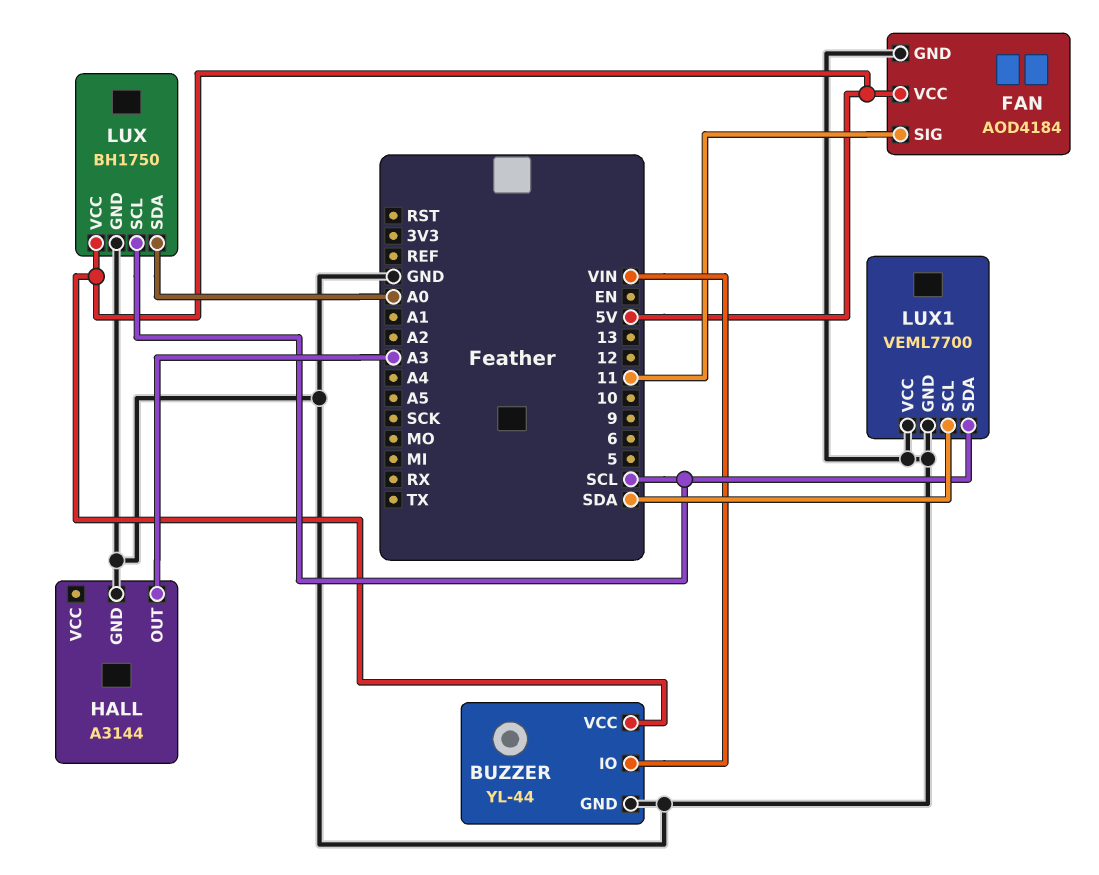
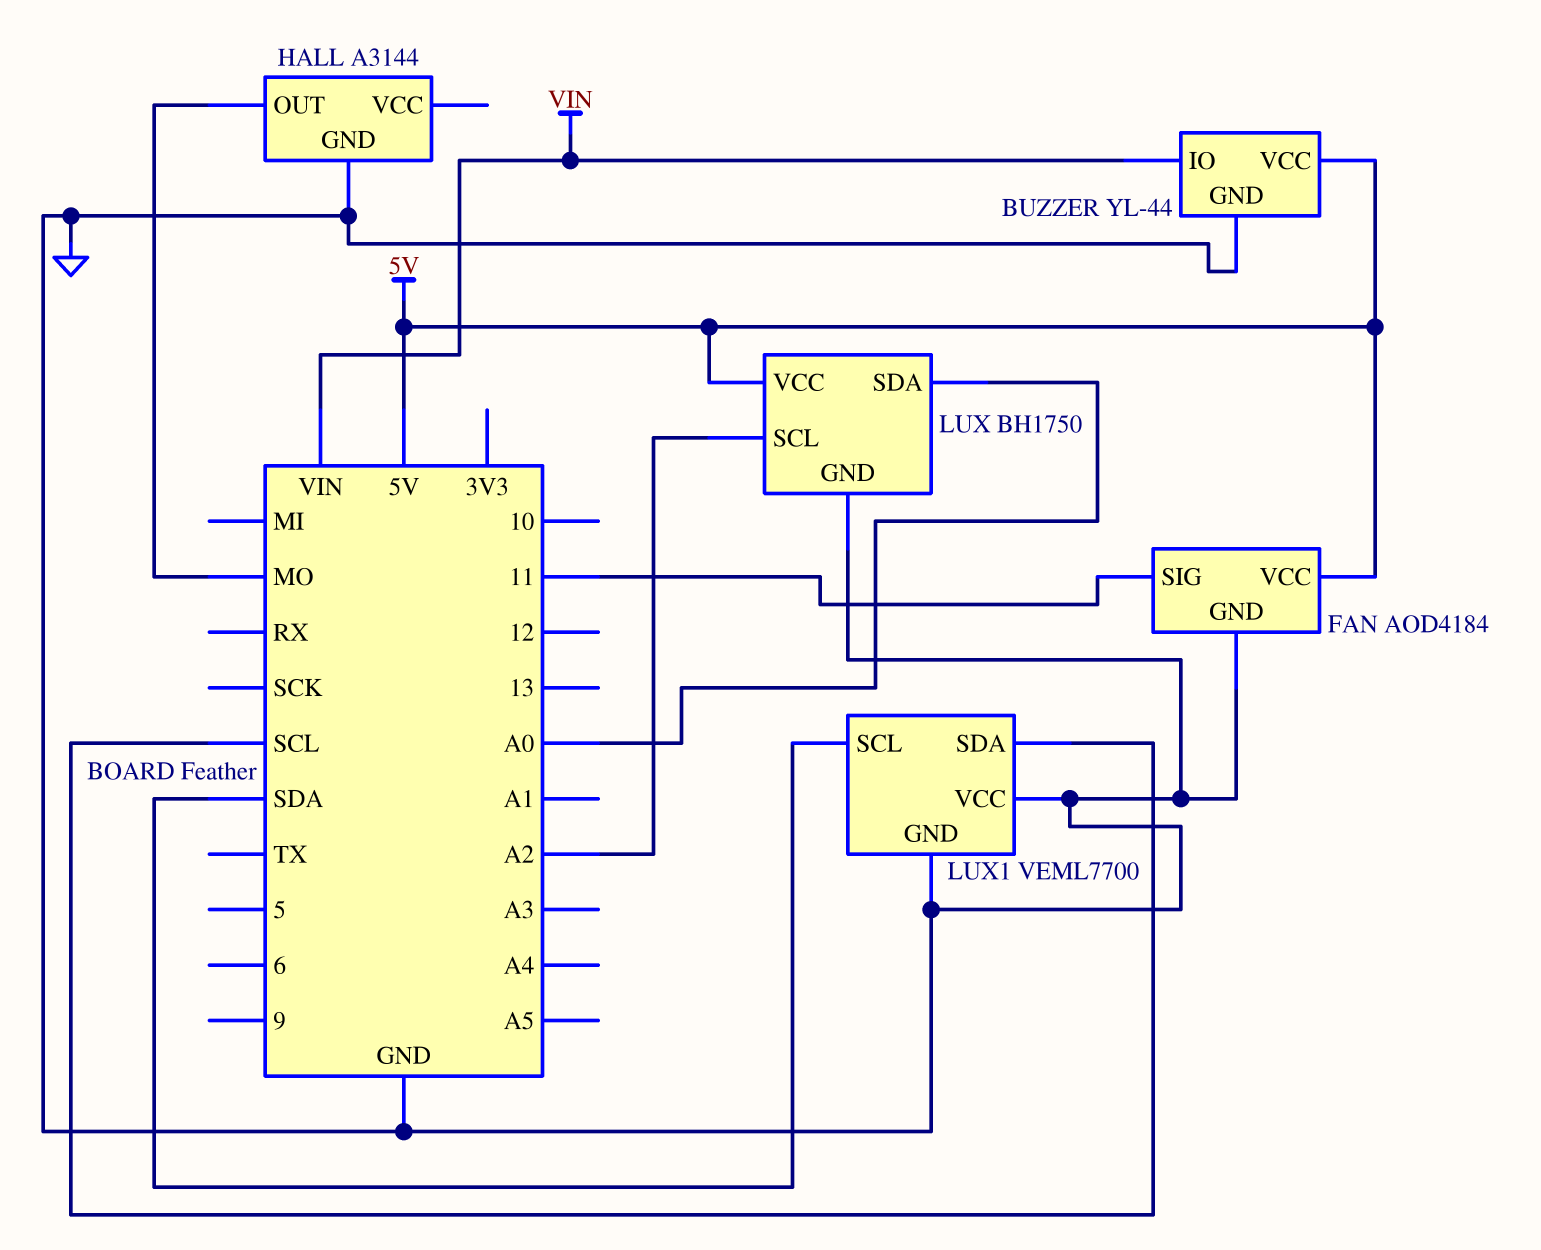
HALL pin OUT: A3 -> MO
LUX pin SCL: SCL -> A2

